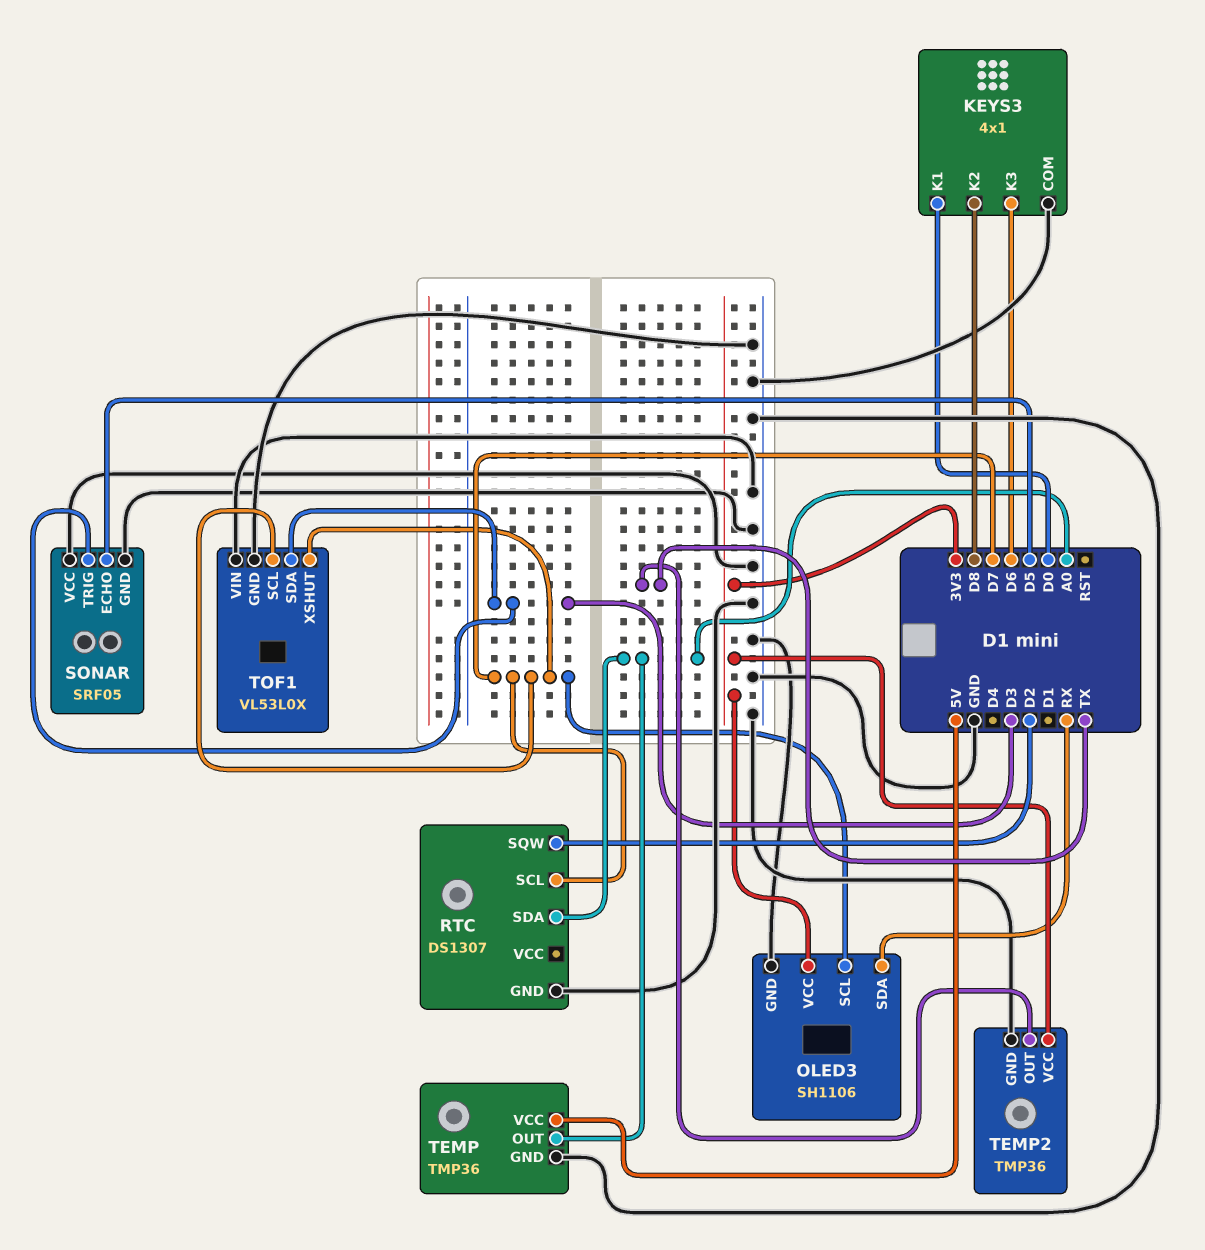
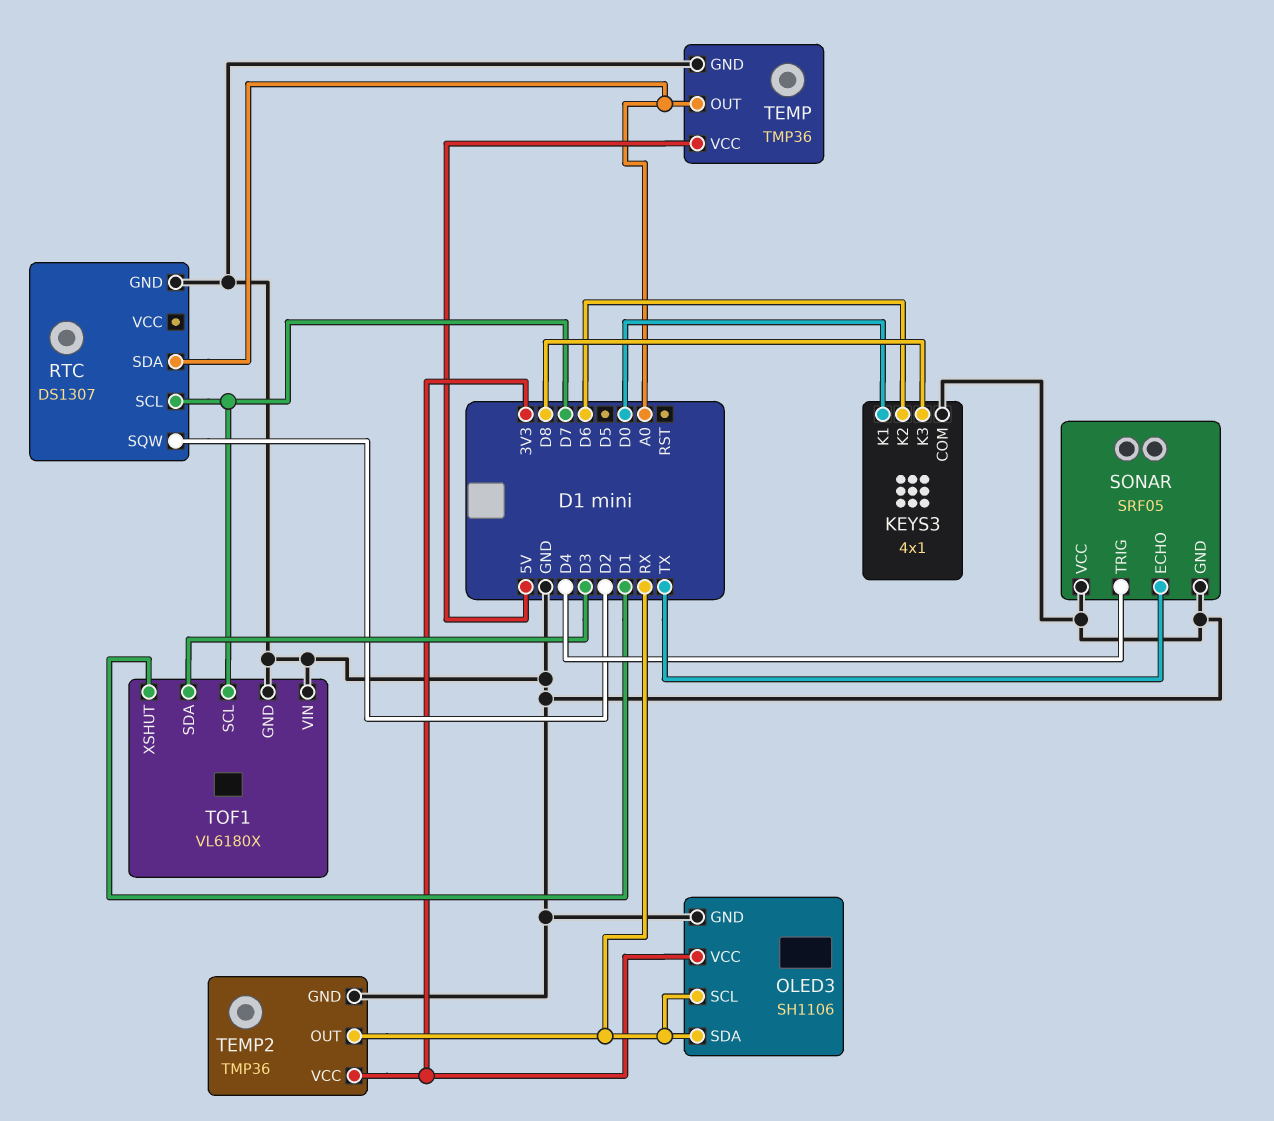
KEYS3 pin K2: D8 -> D6
KEYS3 pin K3: D6 -> D8
OLED3 pin SCL: D7 -> RX
SONAR pin ECHO: D5 -> TX
SONAR pin TRIG: D3 -> D4
TEMP2 pin OUT: TX -> RX
TOF1: VL53L0X -> VL6180X
TOF1 pin XSHUT: D7 -> D1

